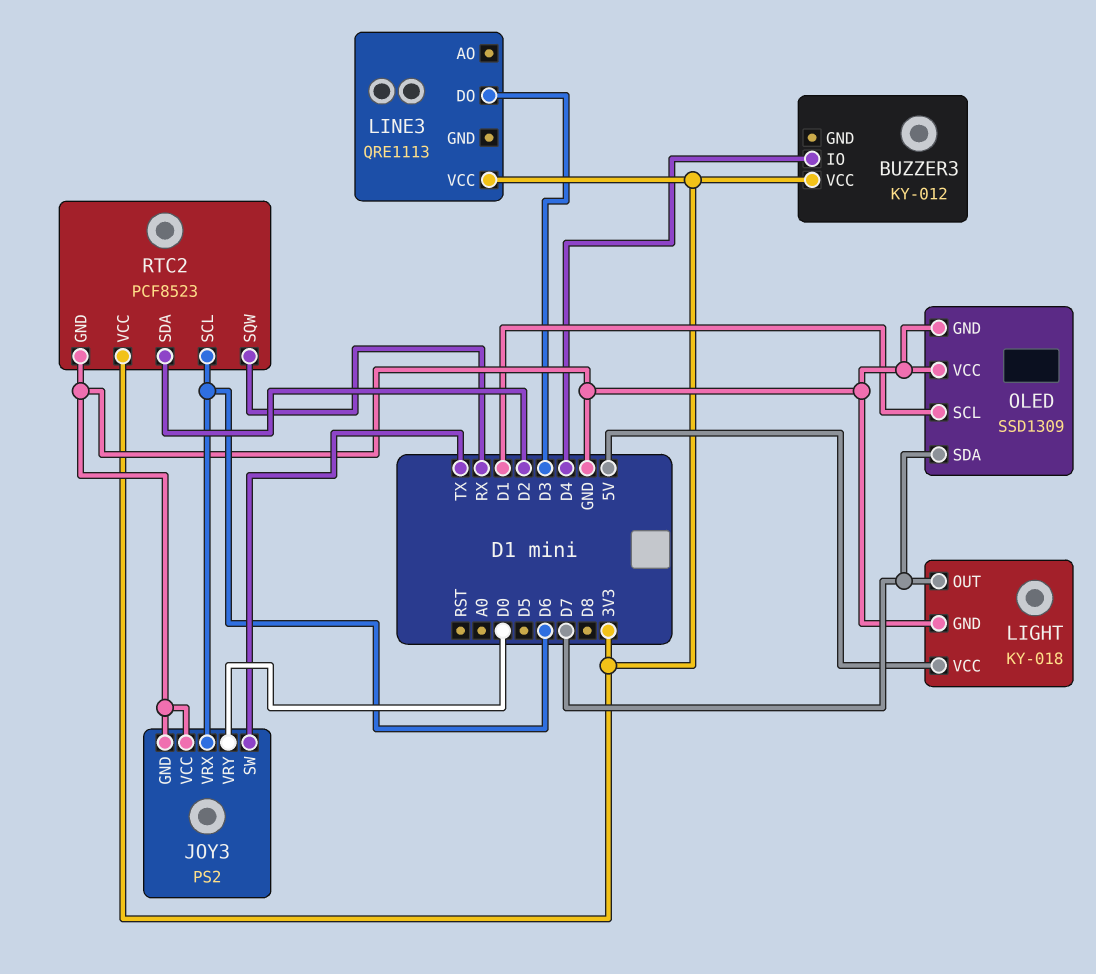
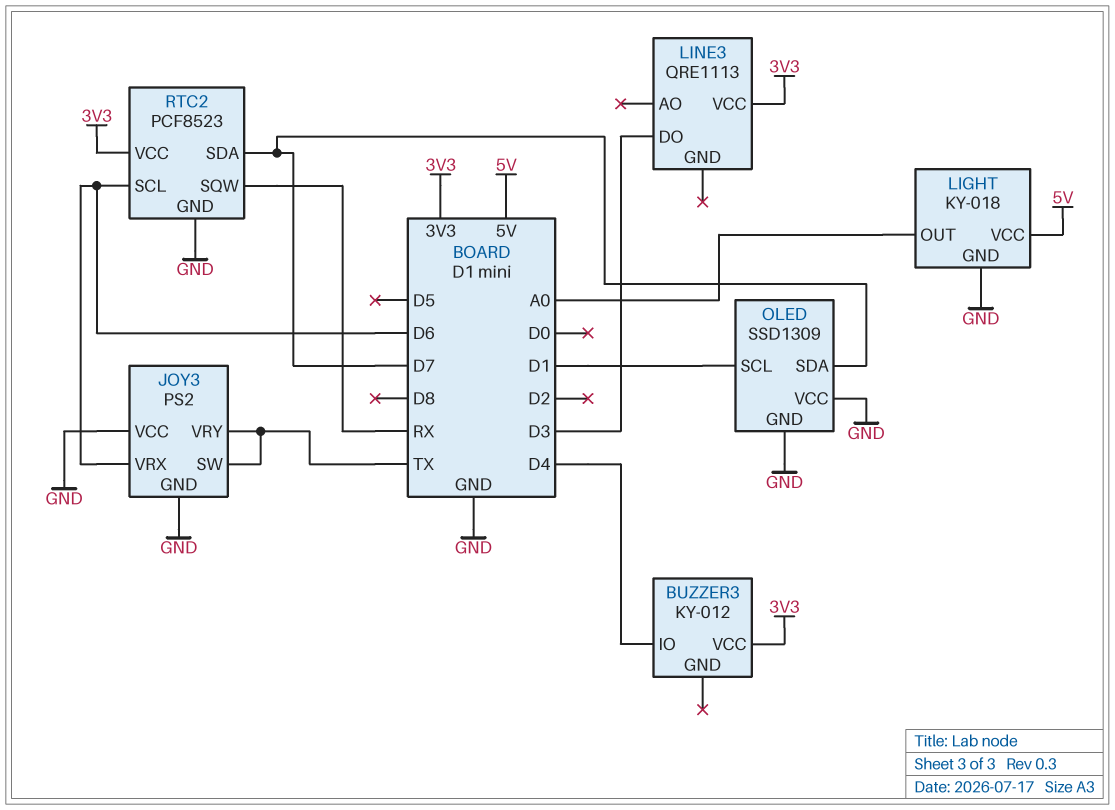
JOY3 pin VRY: D0 -> TX
LIGHT pin OUT: D7 -> A0
RTC2 pin SDA: D2 -> D7

